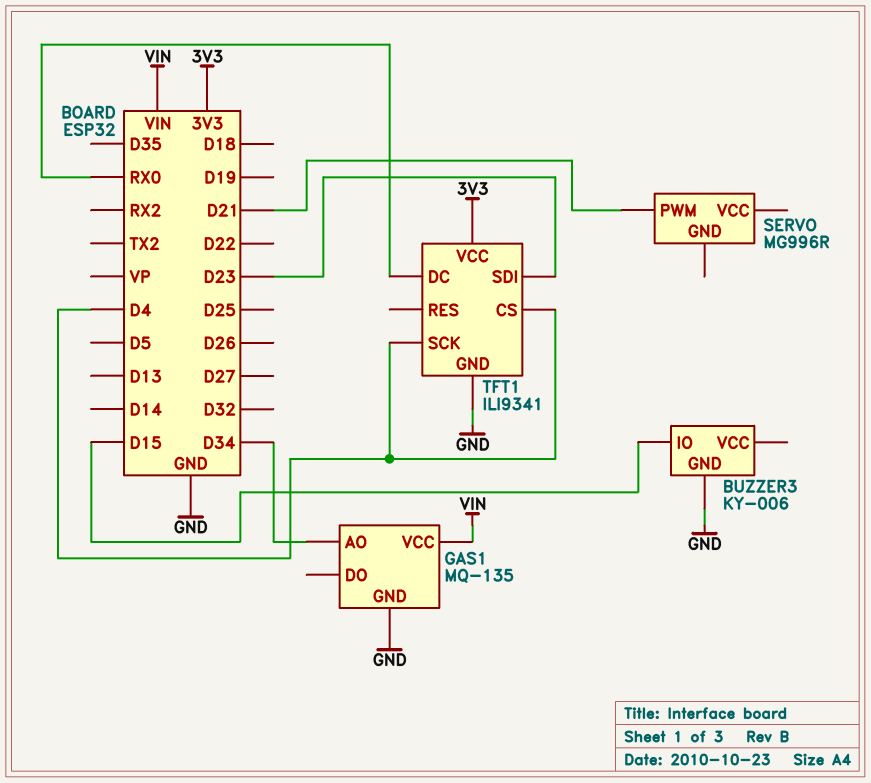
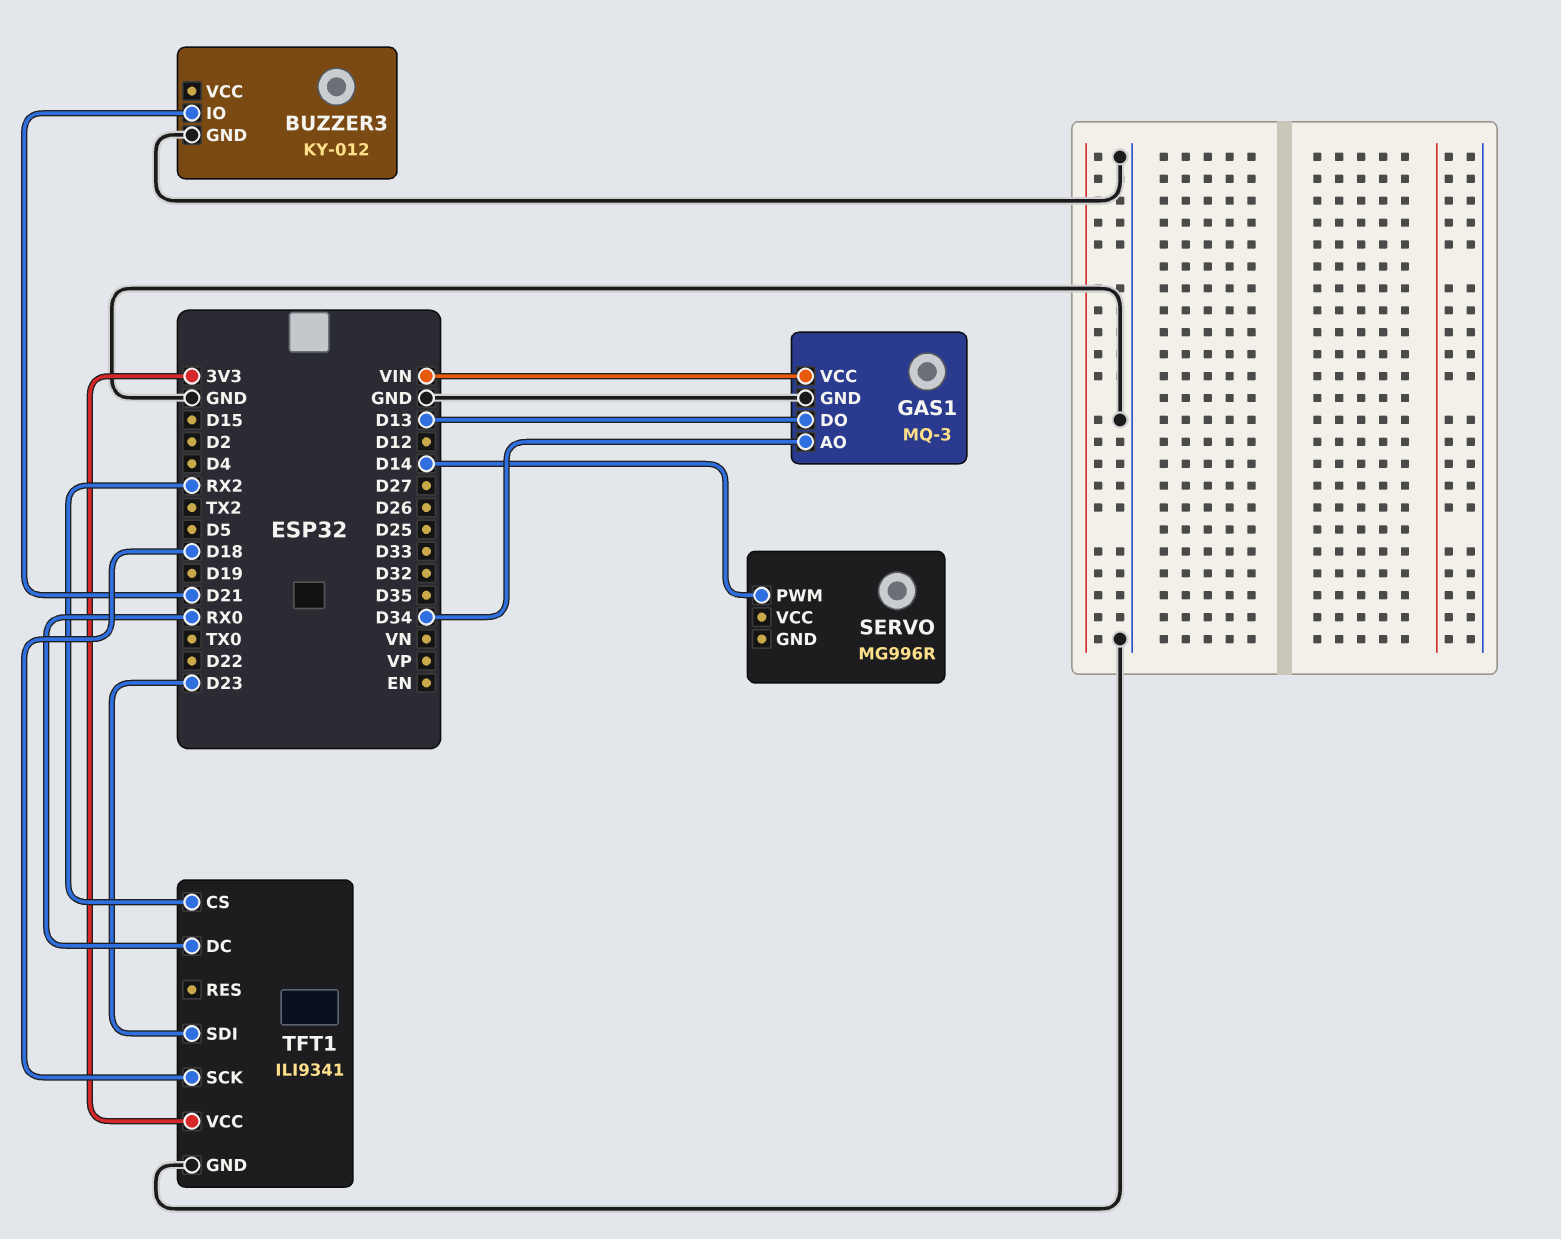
BUZZER3: KY-006 -> KY-012
BUZZER3 pin IO: D15 -> D21
GAS1: MQ-135 -> MQ-3
GAS1 pin DO: none -> D13
SERVO pin PWM: D21 -> D14
TFT1 pin CS: D4 -> RX2
TFT1 pin SCK: D4 -> D18

